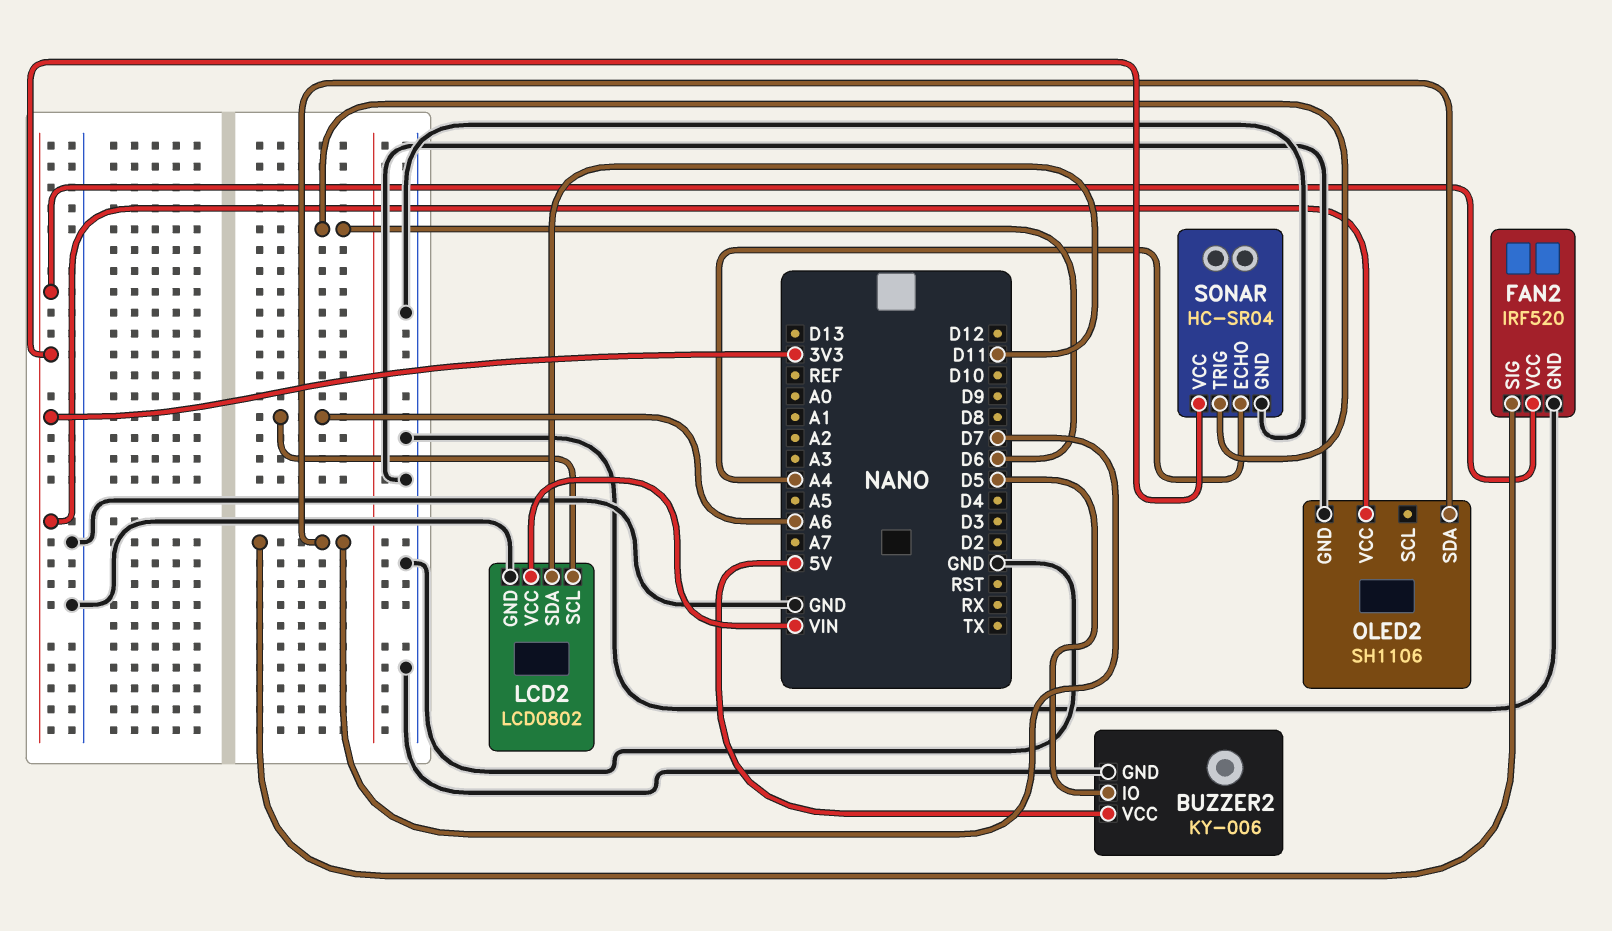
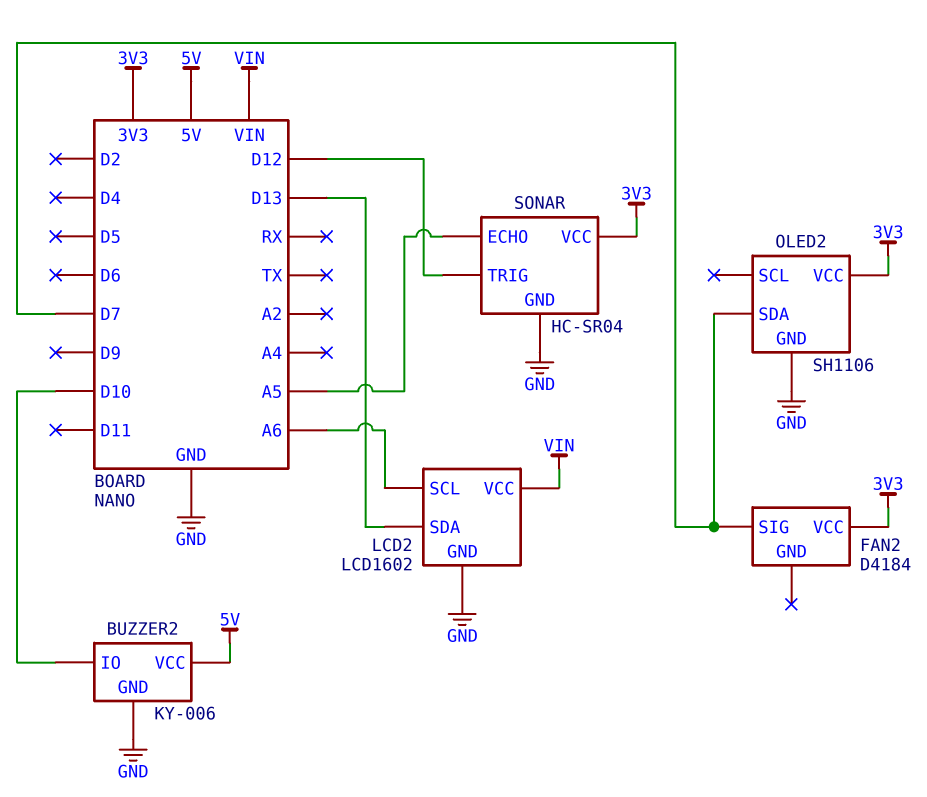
BUZZER2 pin IO: D5 -> D10
FAN2: IRF520 -> D4184
FAN2 pin GND: GND -> none
LCD2: LCD0802 -> LCD1602
LCD2 pin SDA: D11 -> D13
SONAR pin ECHO: A4 -> A5
SONAR pin TRIG: D6 -> D12

